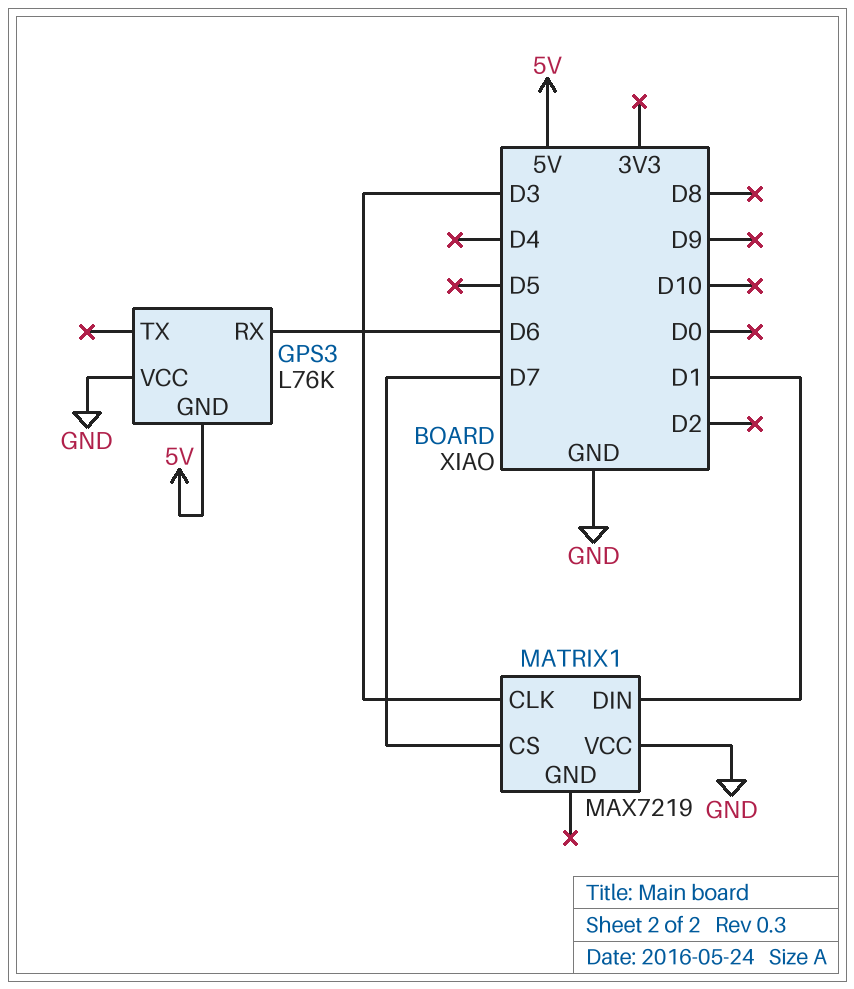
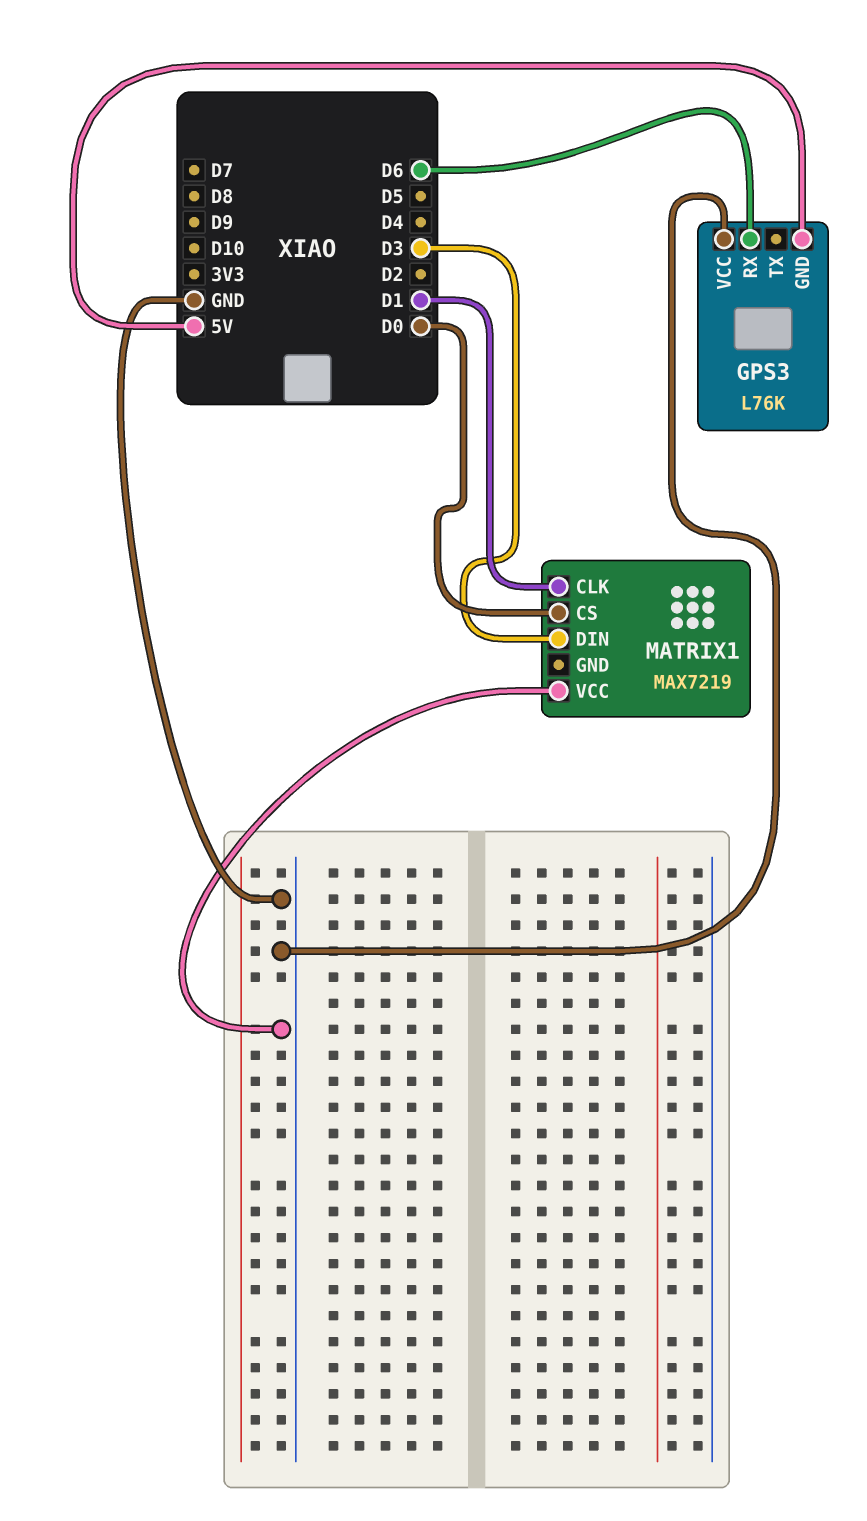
MATRIX1 pin CLK: D3 -> D1
MATRIX1 pin CS: D7 -> D0
MATRIX1 pin DIN: D1 -> D3

